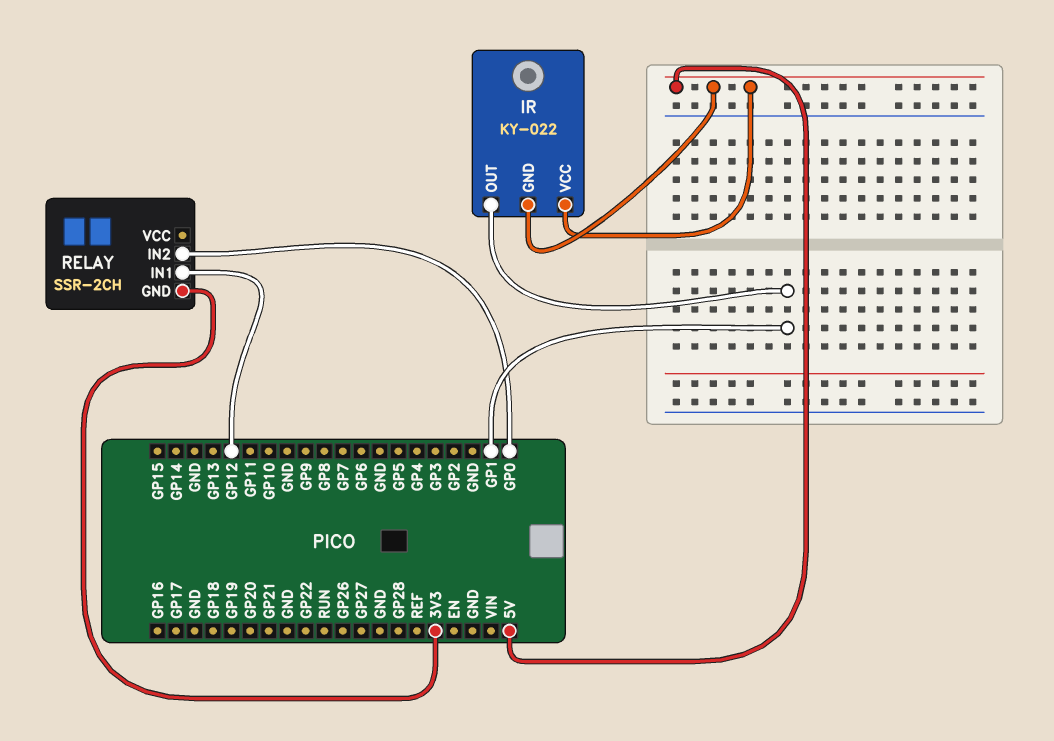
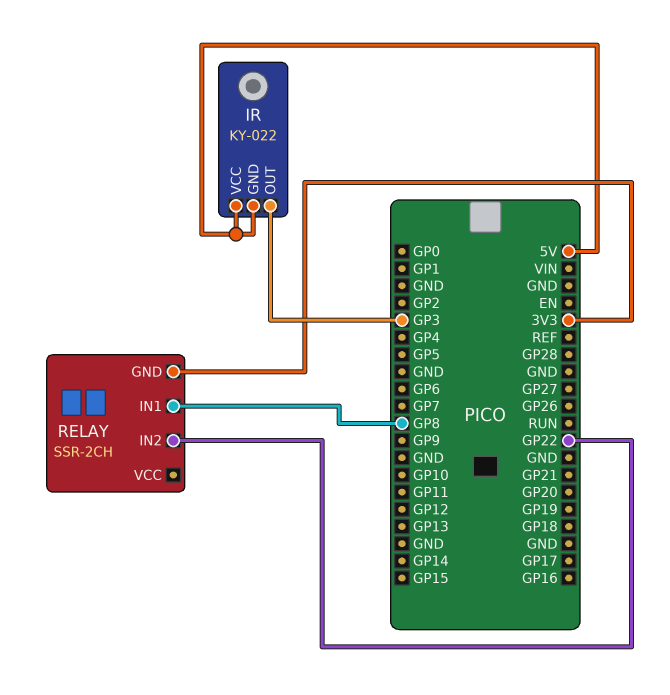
IR pin OUT: GP1 -> GP3
RELAY pin IN1: GP12 -> GP8
RELAY pin IN2: GP0 -> GP22

